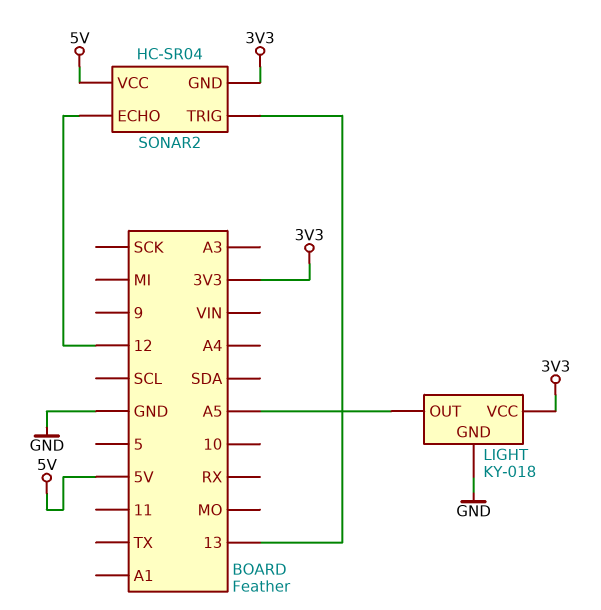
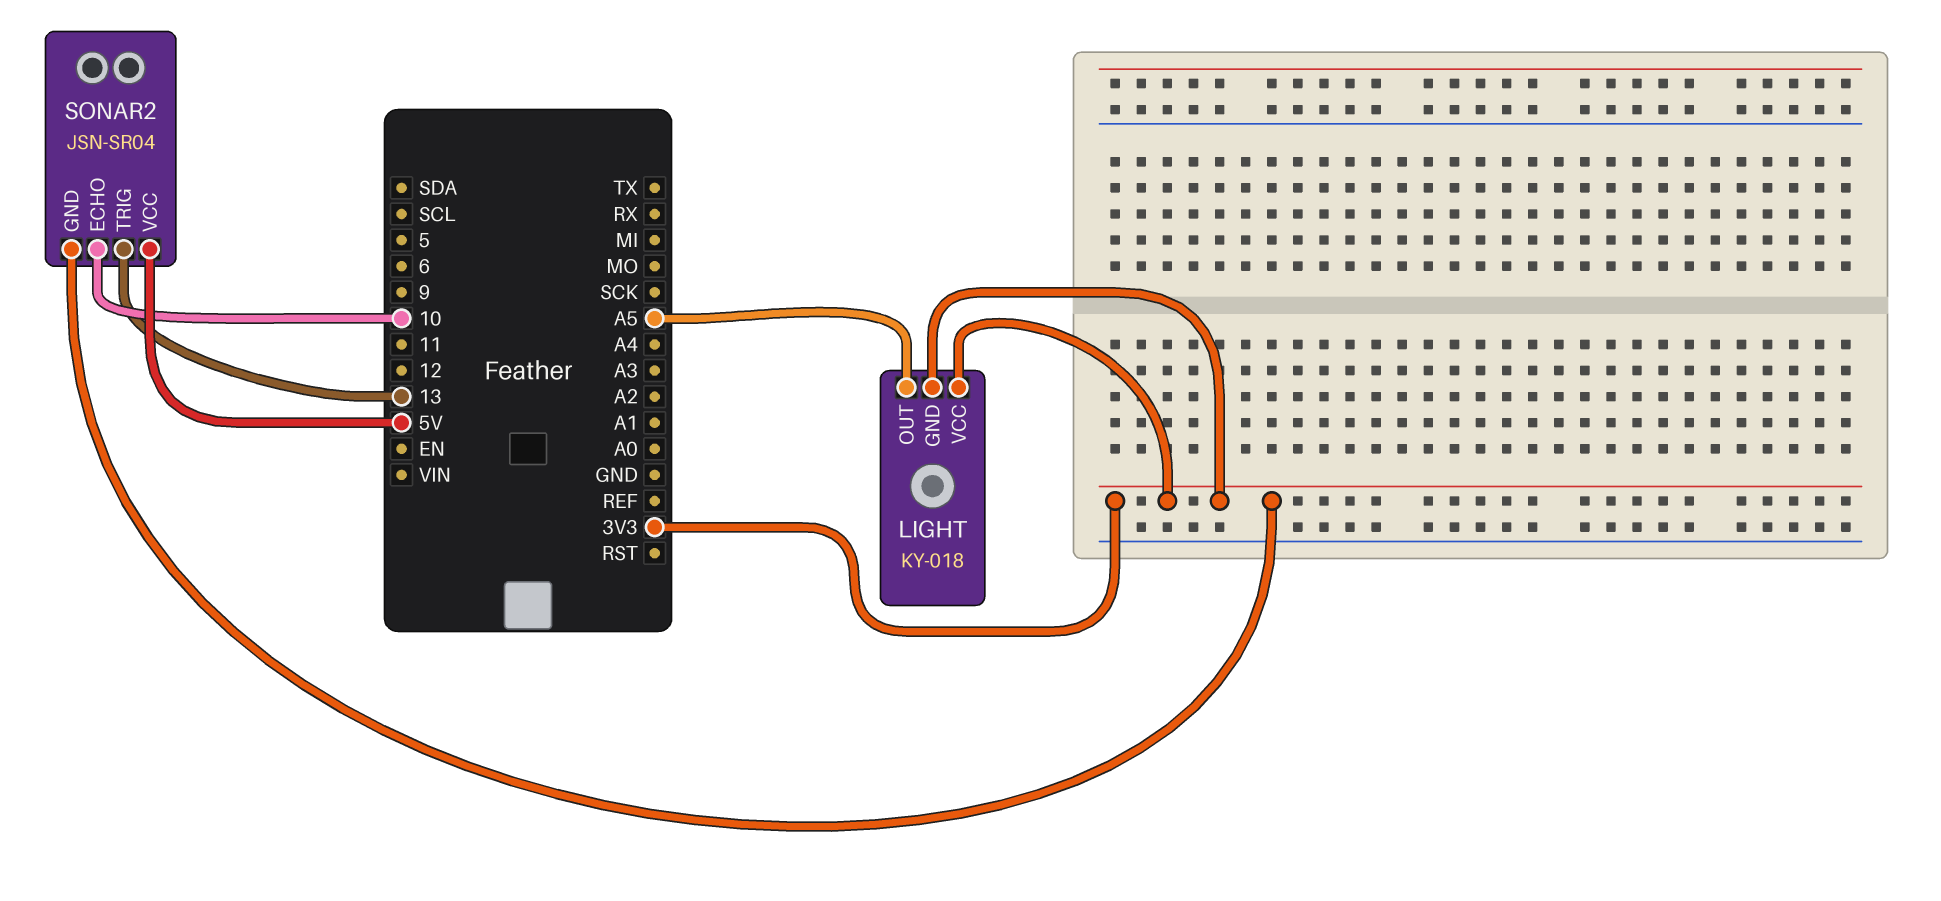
LIGHT pin GND: GND -> 3V3
SONAR2: HC-SR04 -> JSN-SR04
SONAR2 pin ECHO: 12 -> 10

